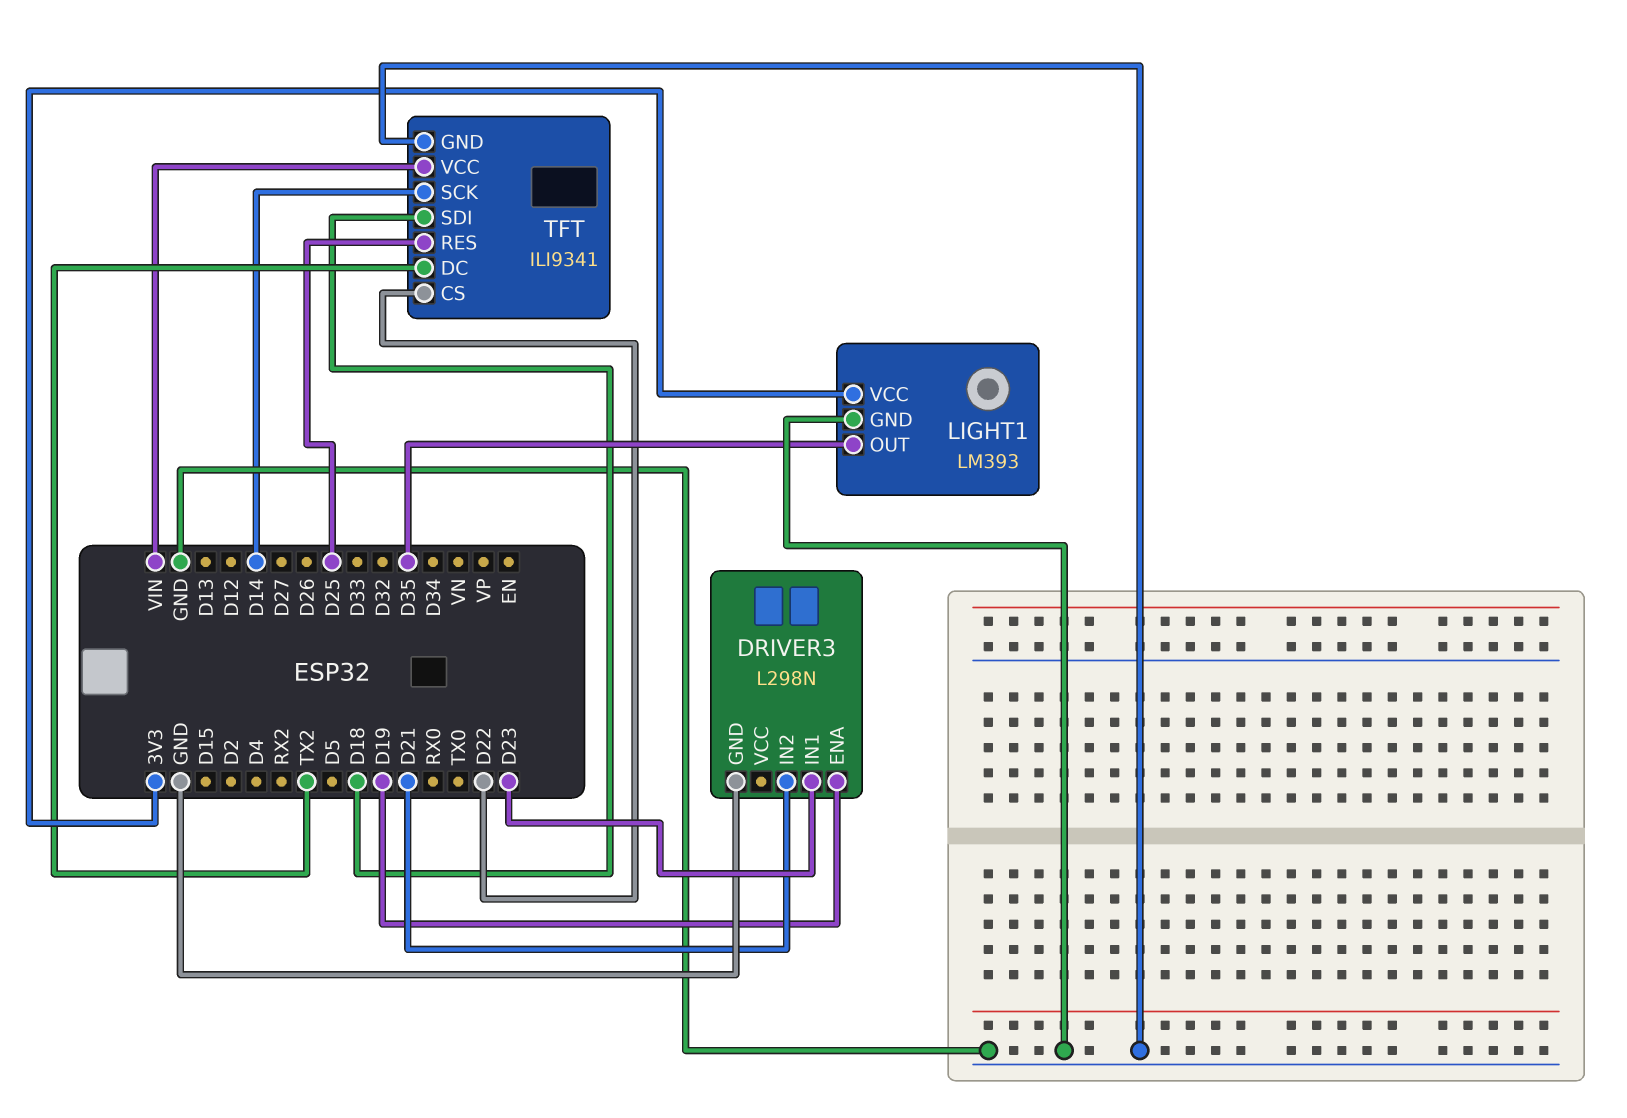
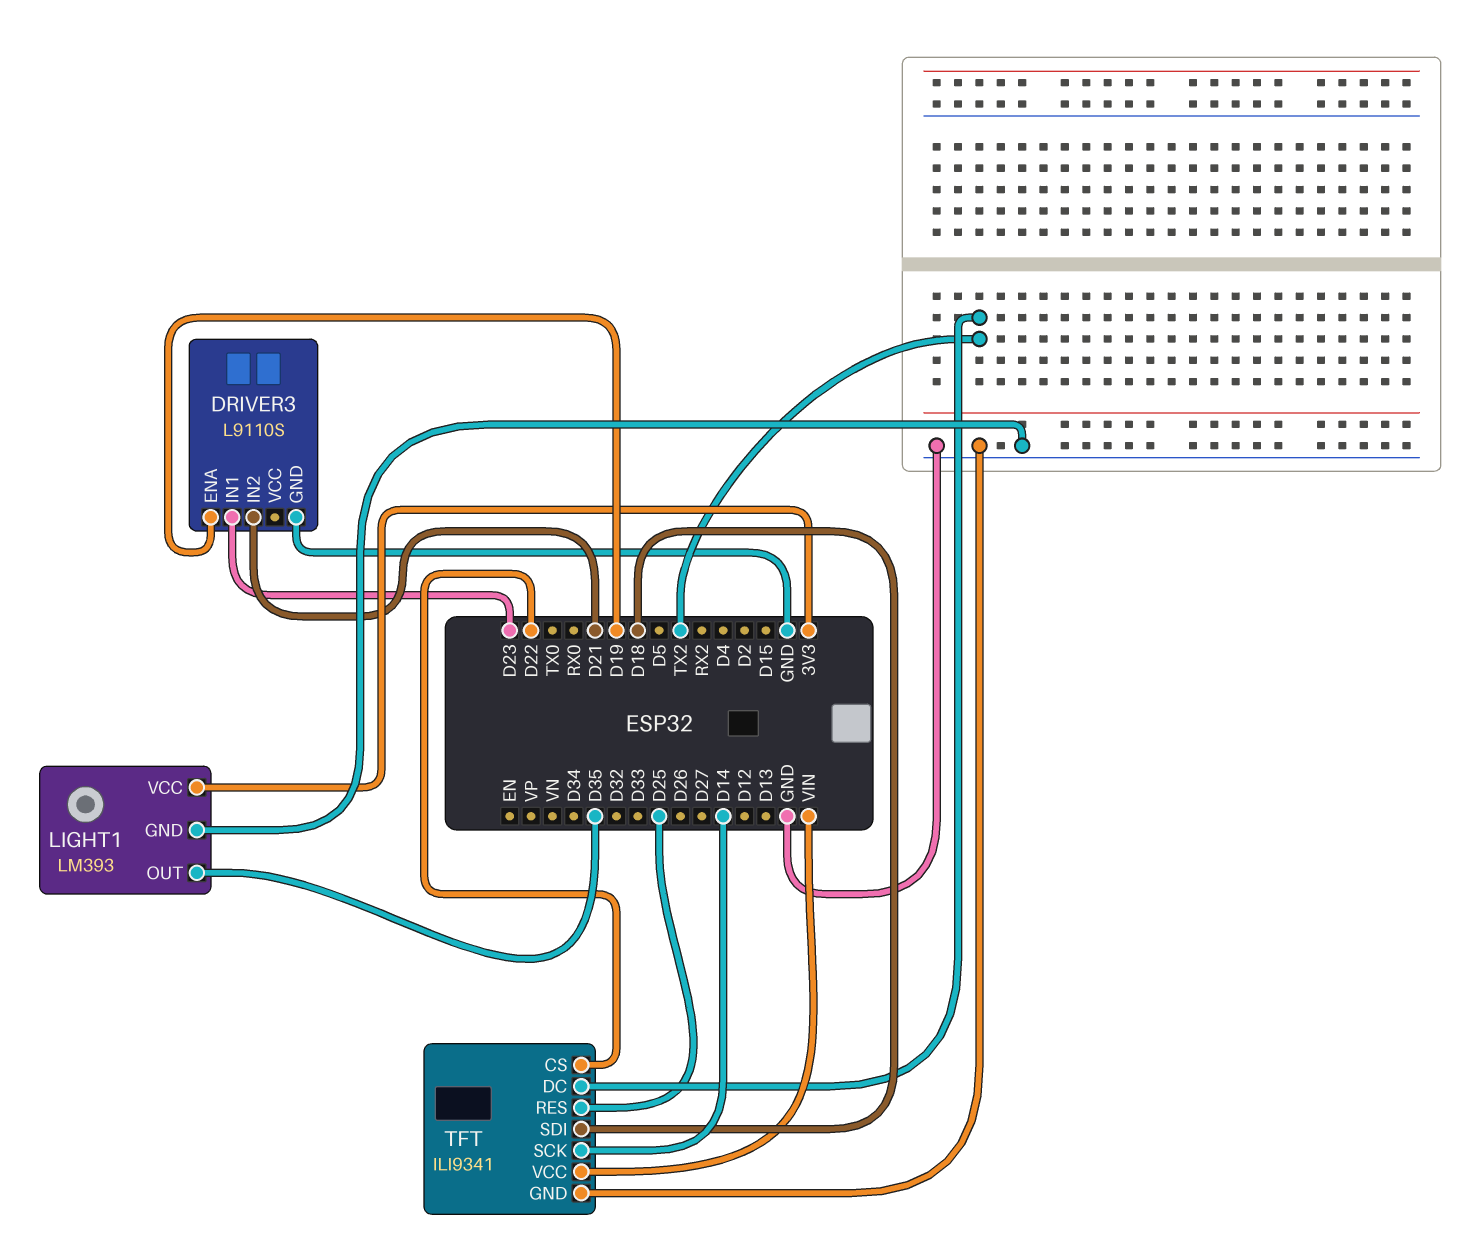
DRIVER3: L298N -> L9110S

